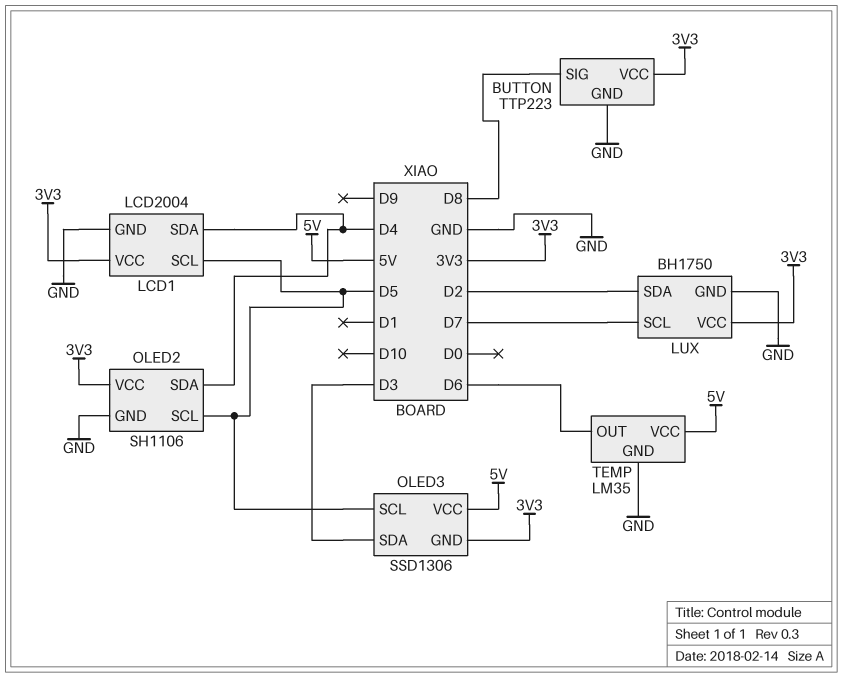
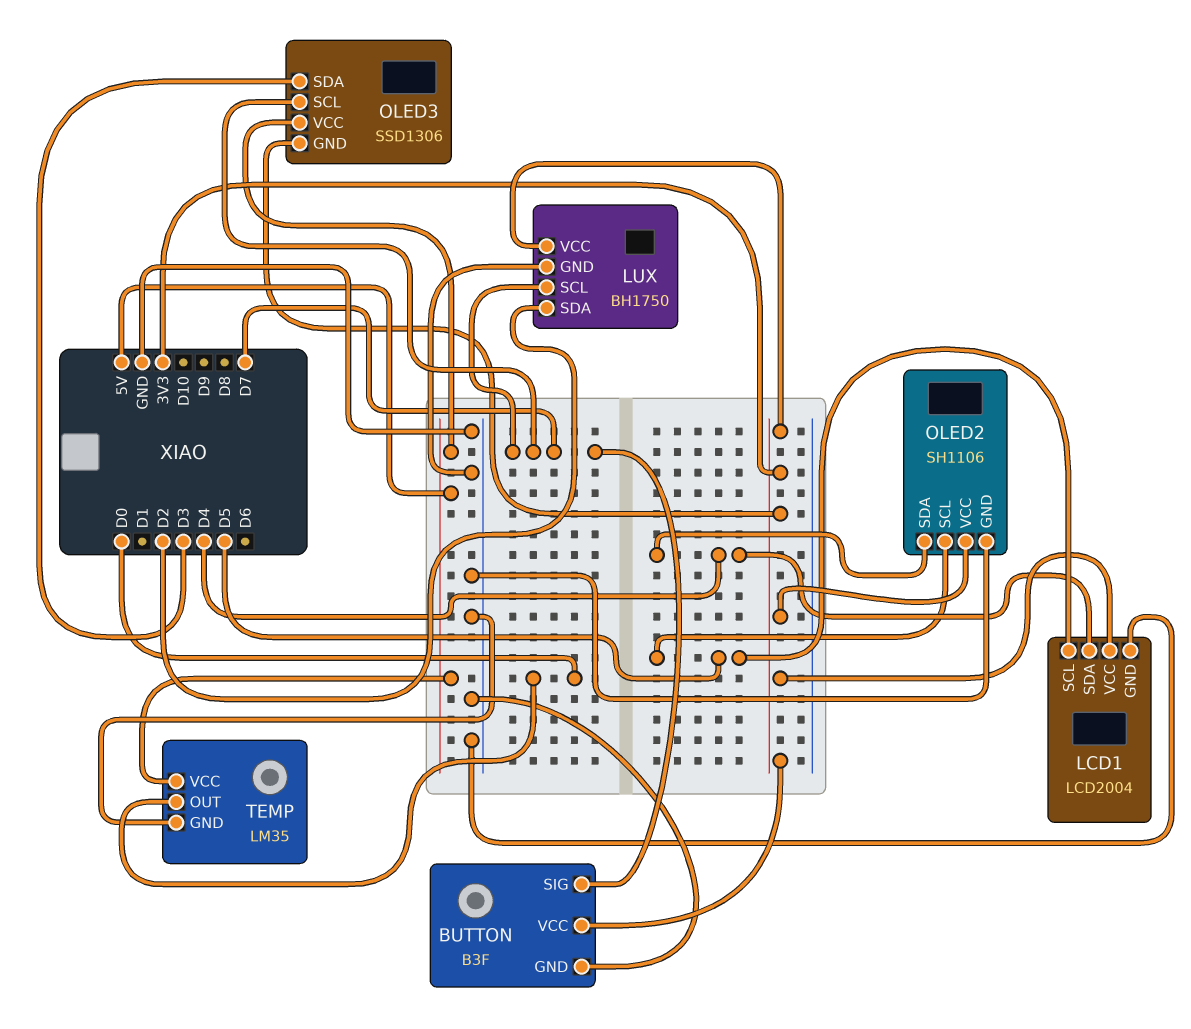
BUTTON: TTP223 -> B3F
BUTTON pin SIG: D8 -> D7
OLED3 pin SCL: D5 -> D7
TEMP pin OUT: D6 -> D0

